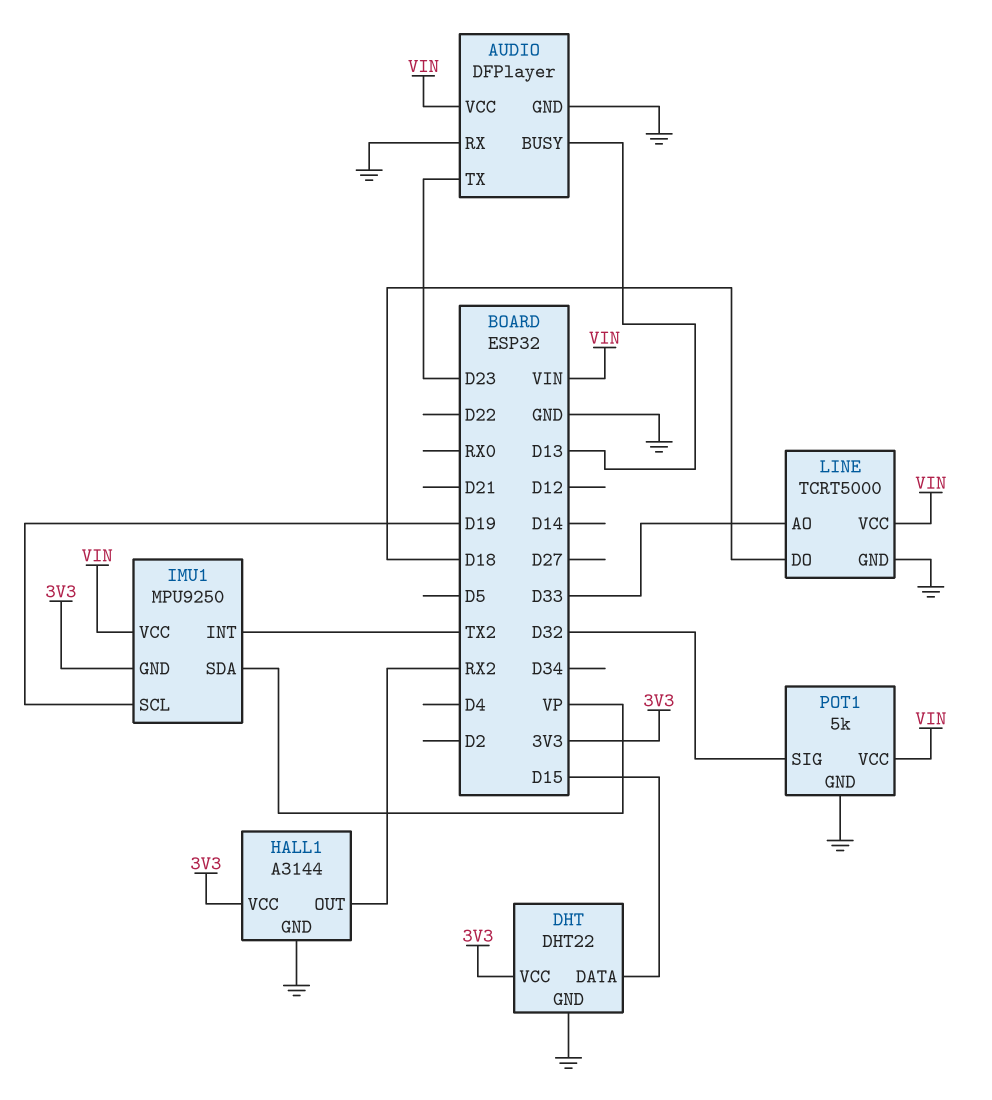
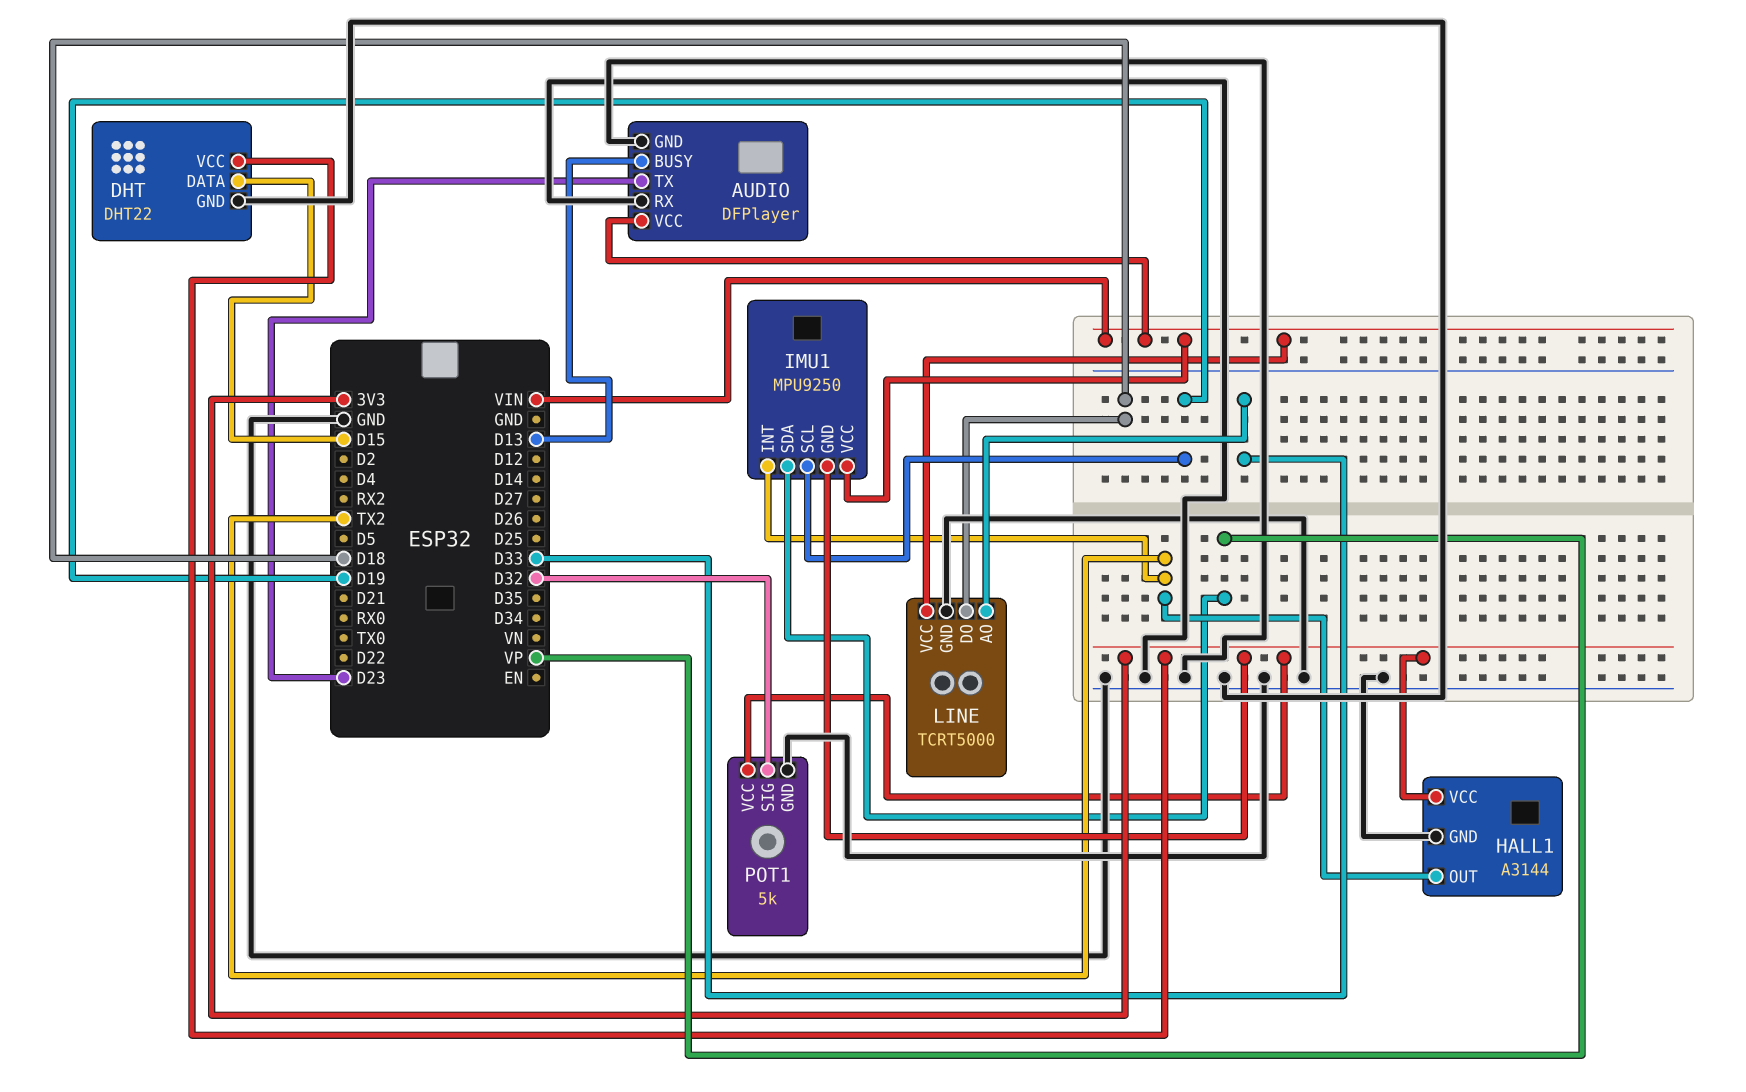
HALL1 pin OUT: RX2 -> TX2
POT1 pin VCC: VIN -> 3V3

